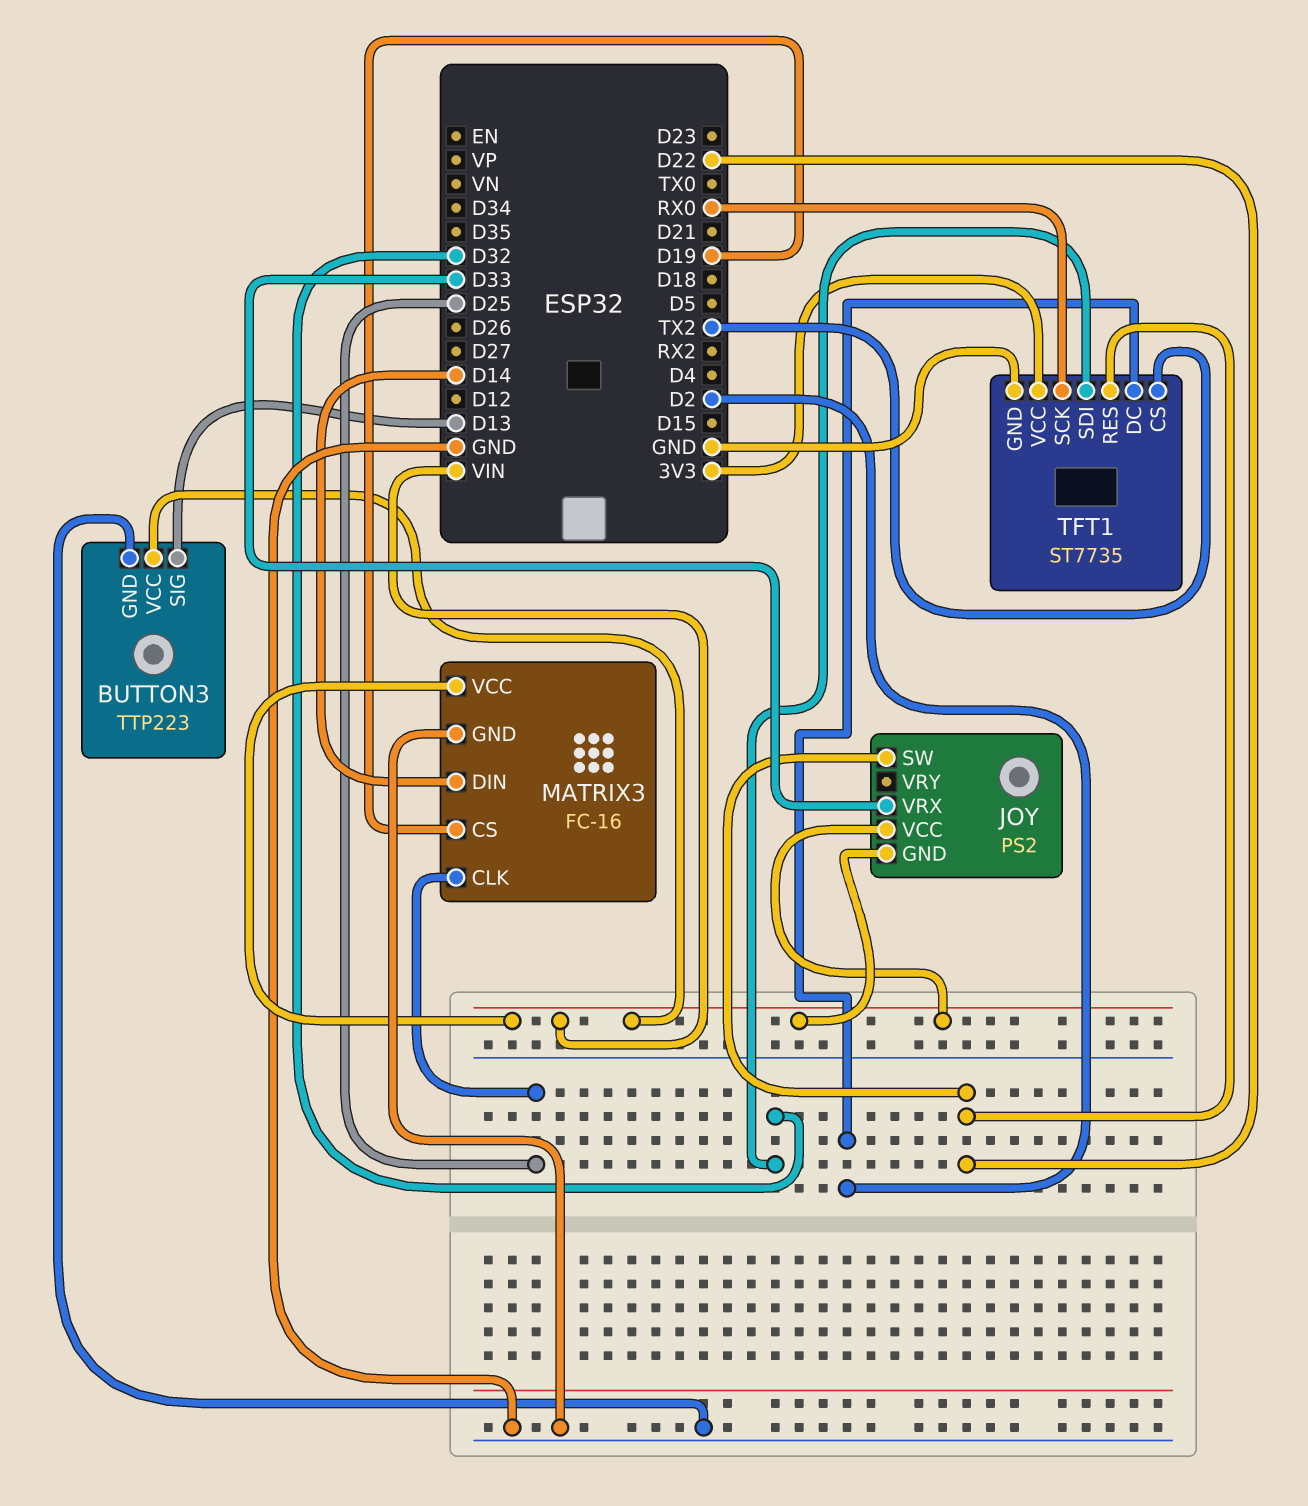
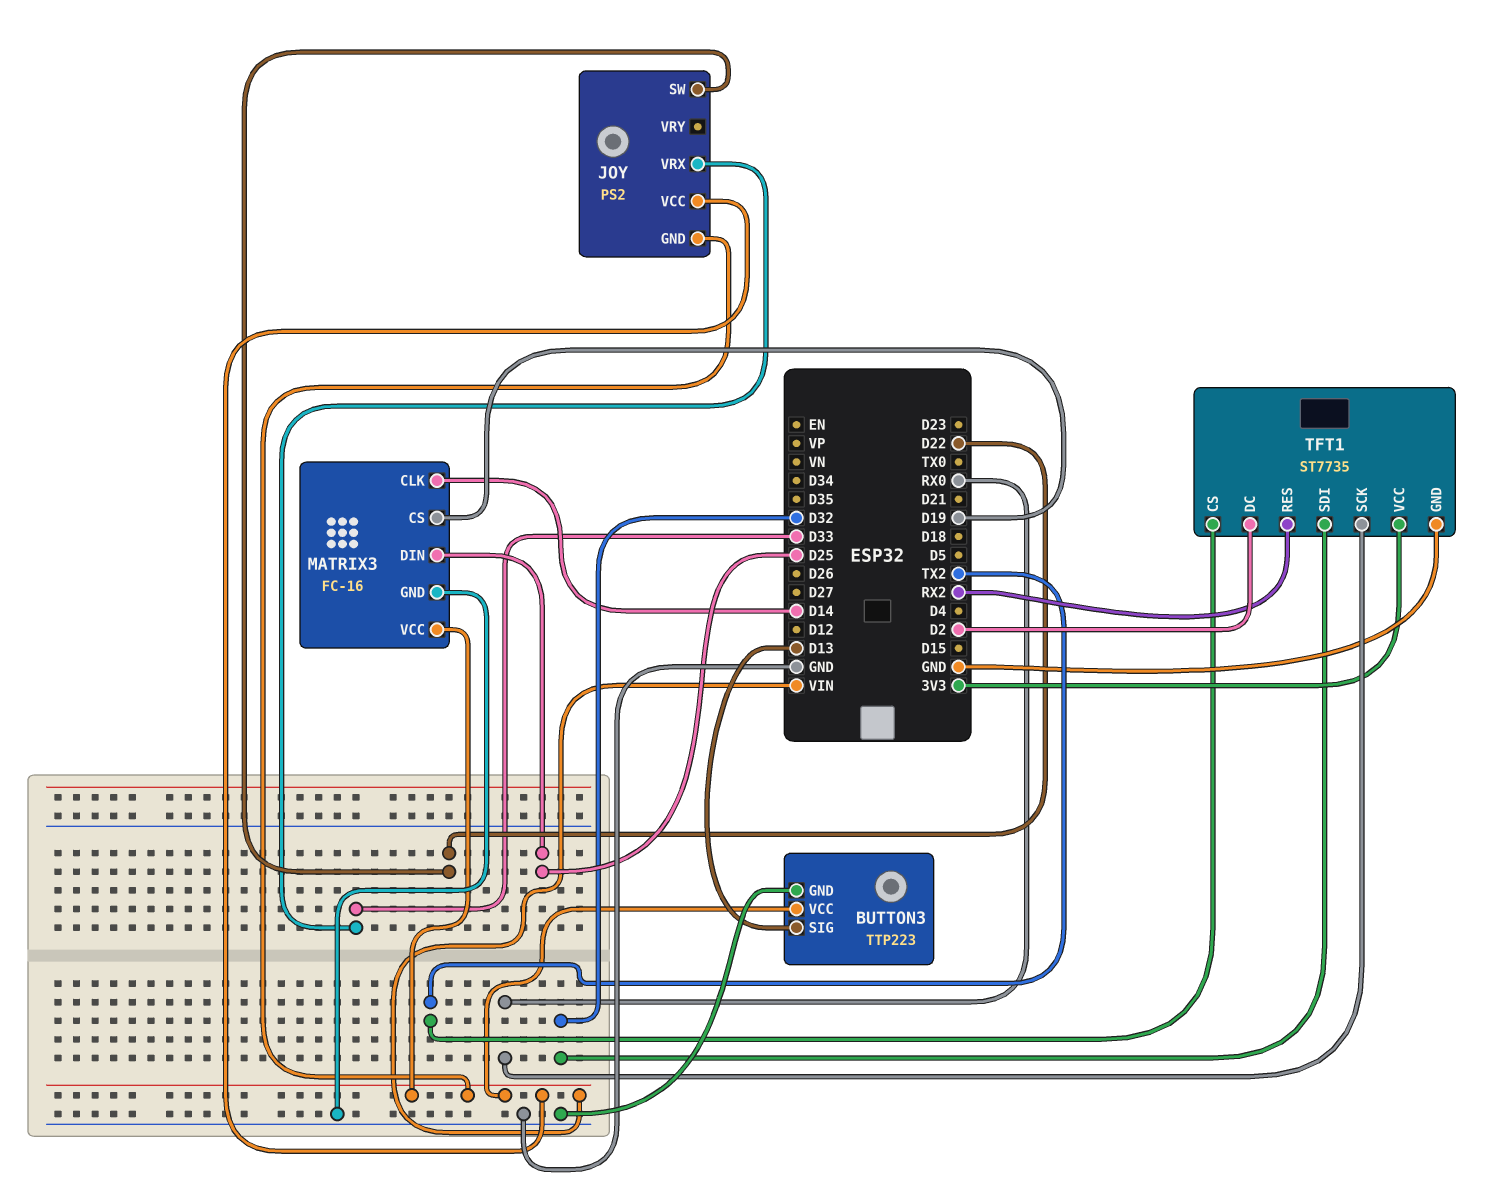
MATRIX3 pin CLK: D25 -> D14
MATRIX3 pin DIN: D14 -> D25
TFT1 pin RES: D22 -> RX2

